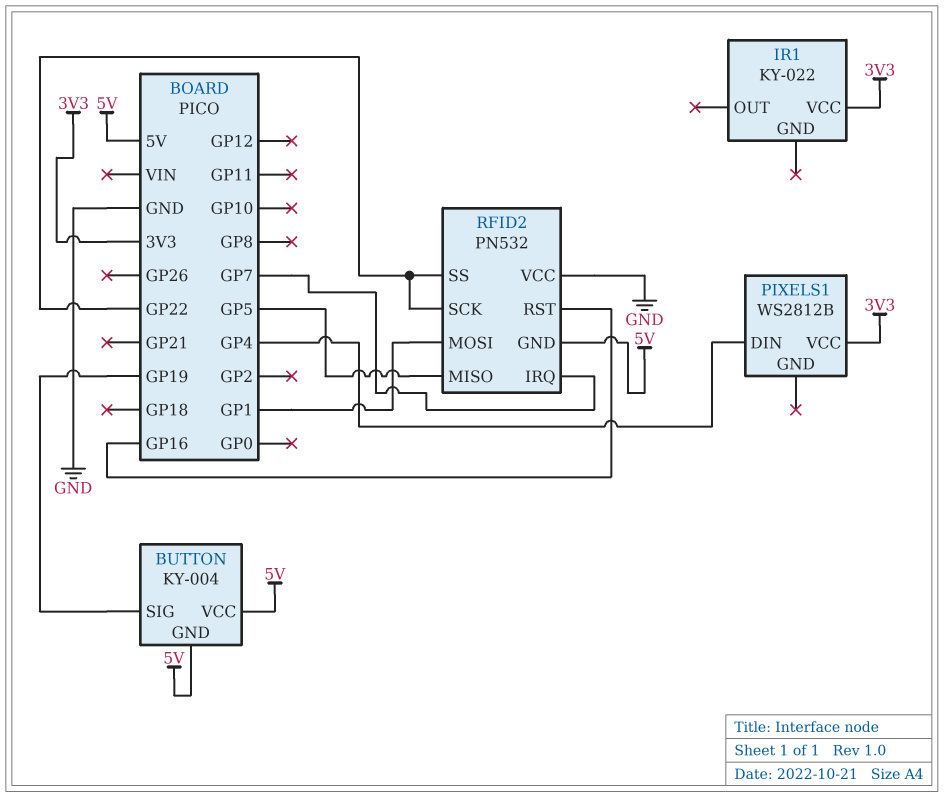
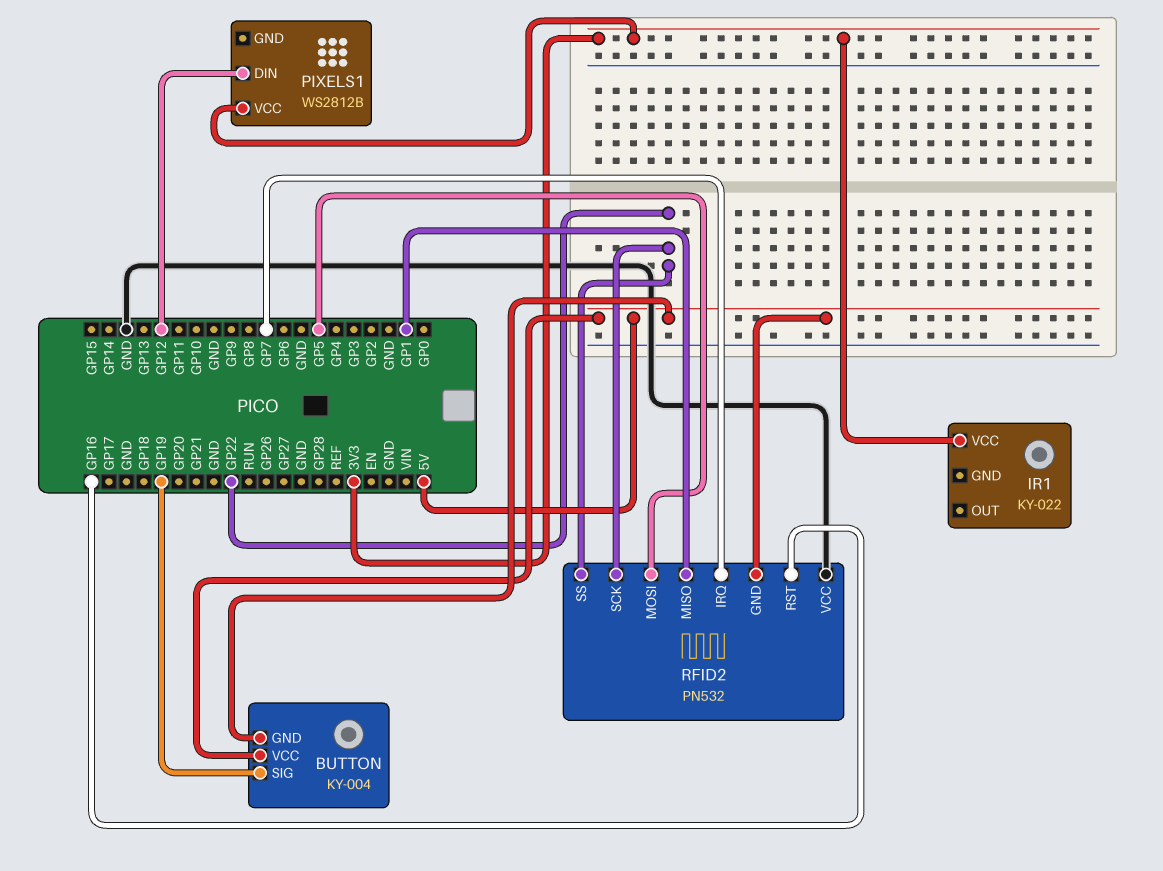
PIXELS1 pin DIN: GP4 -> GP12
RFID2 pin MISO: GP5 -> GP1
RFID2 pin MOSI: GP1 -> GP5

